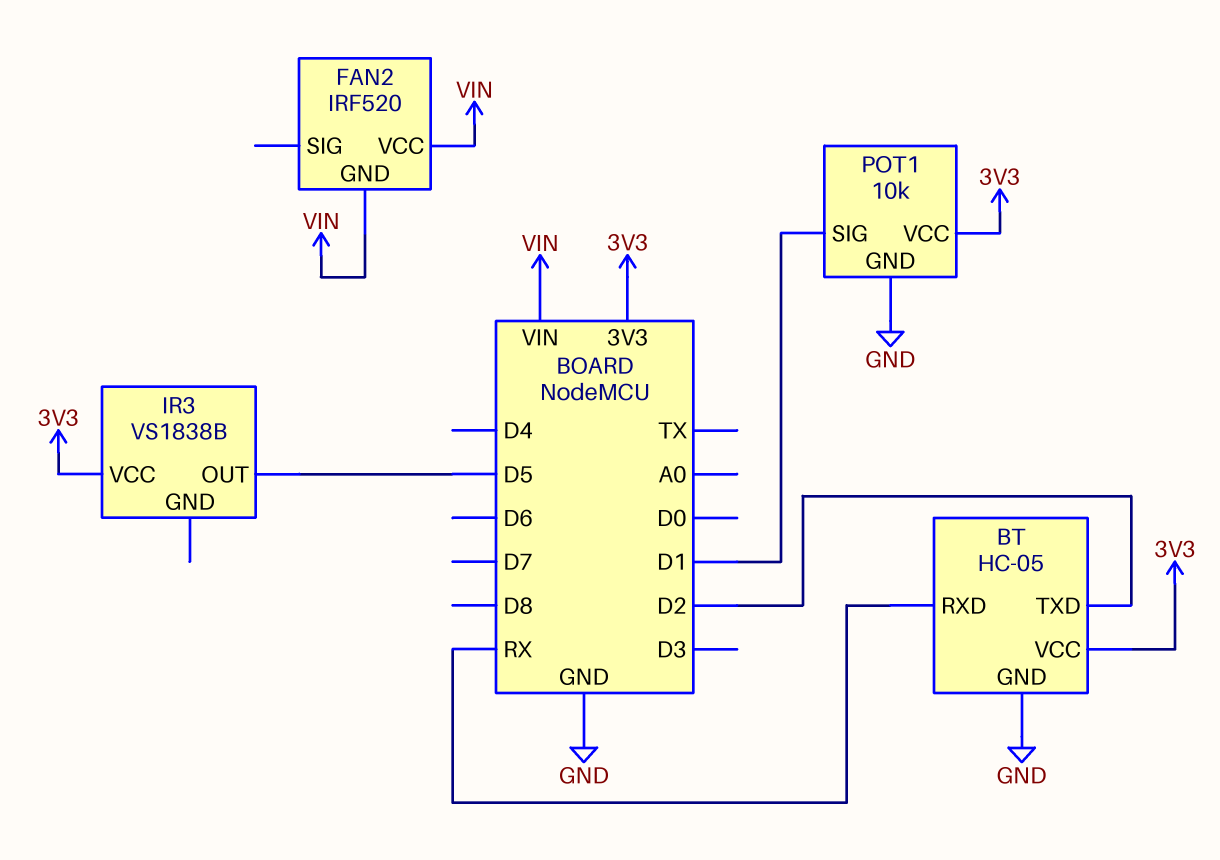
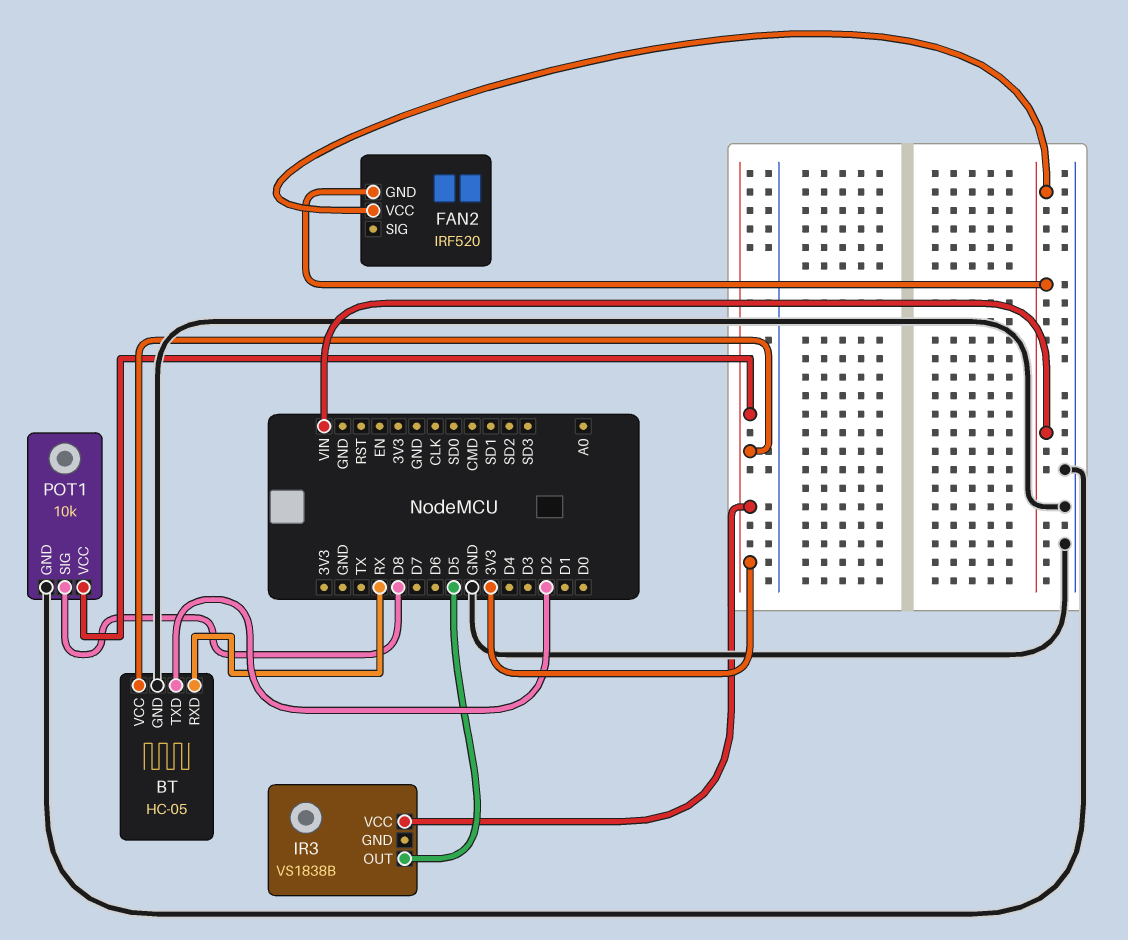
POT1 pin SIG: D1 -> D8

